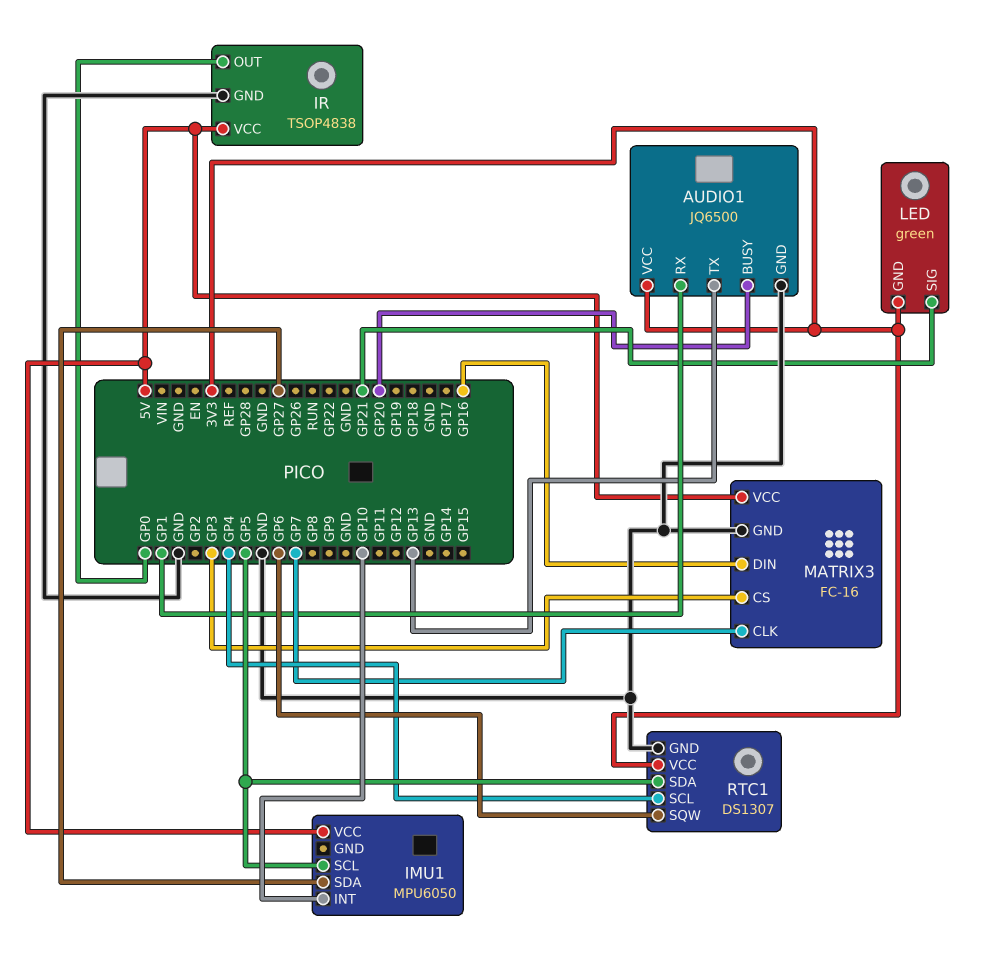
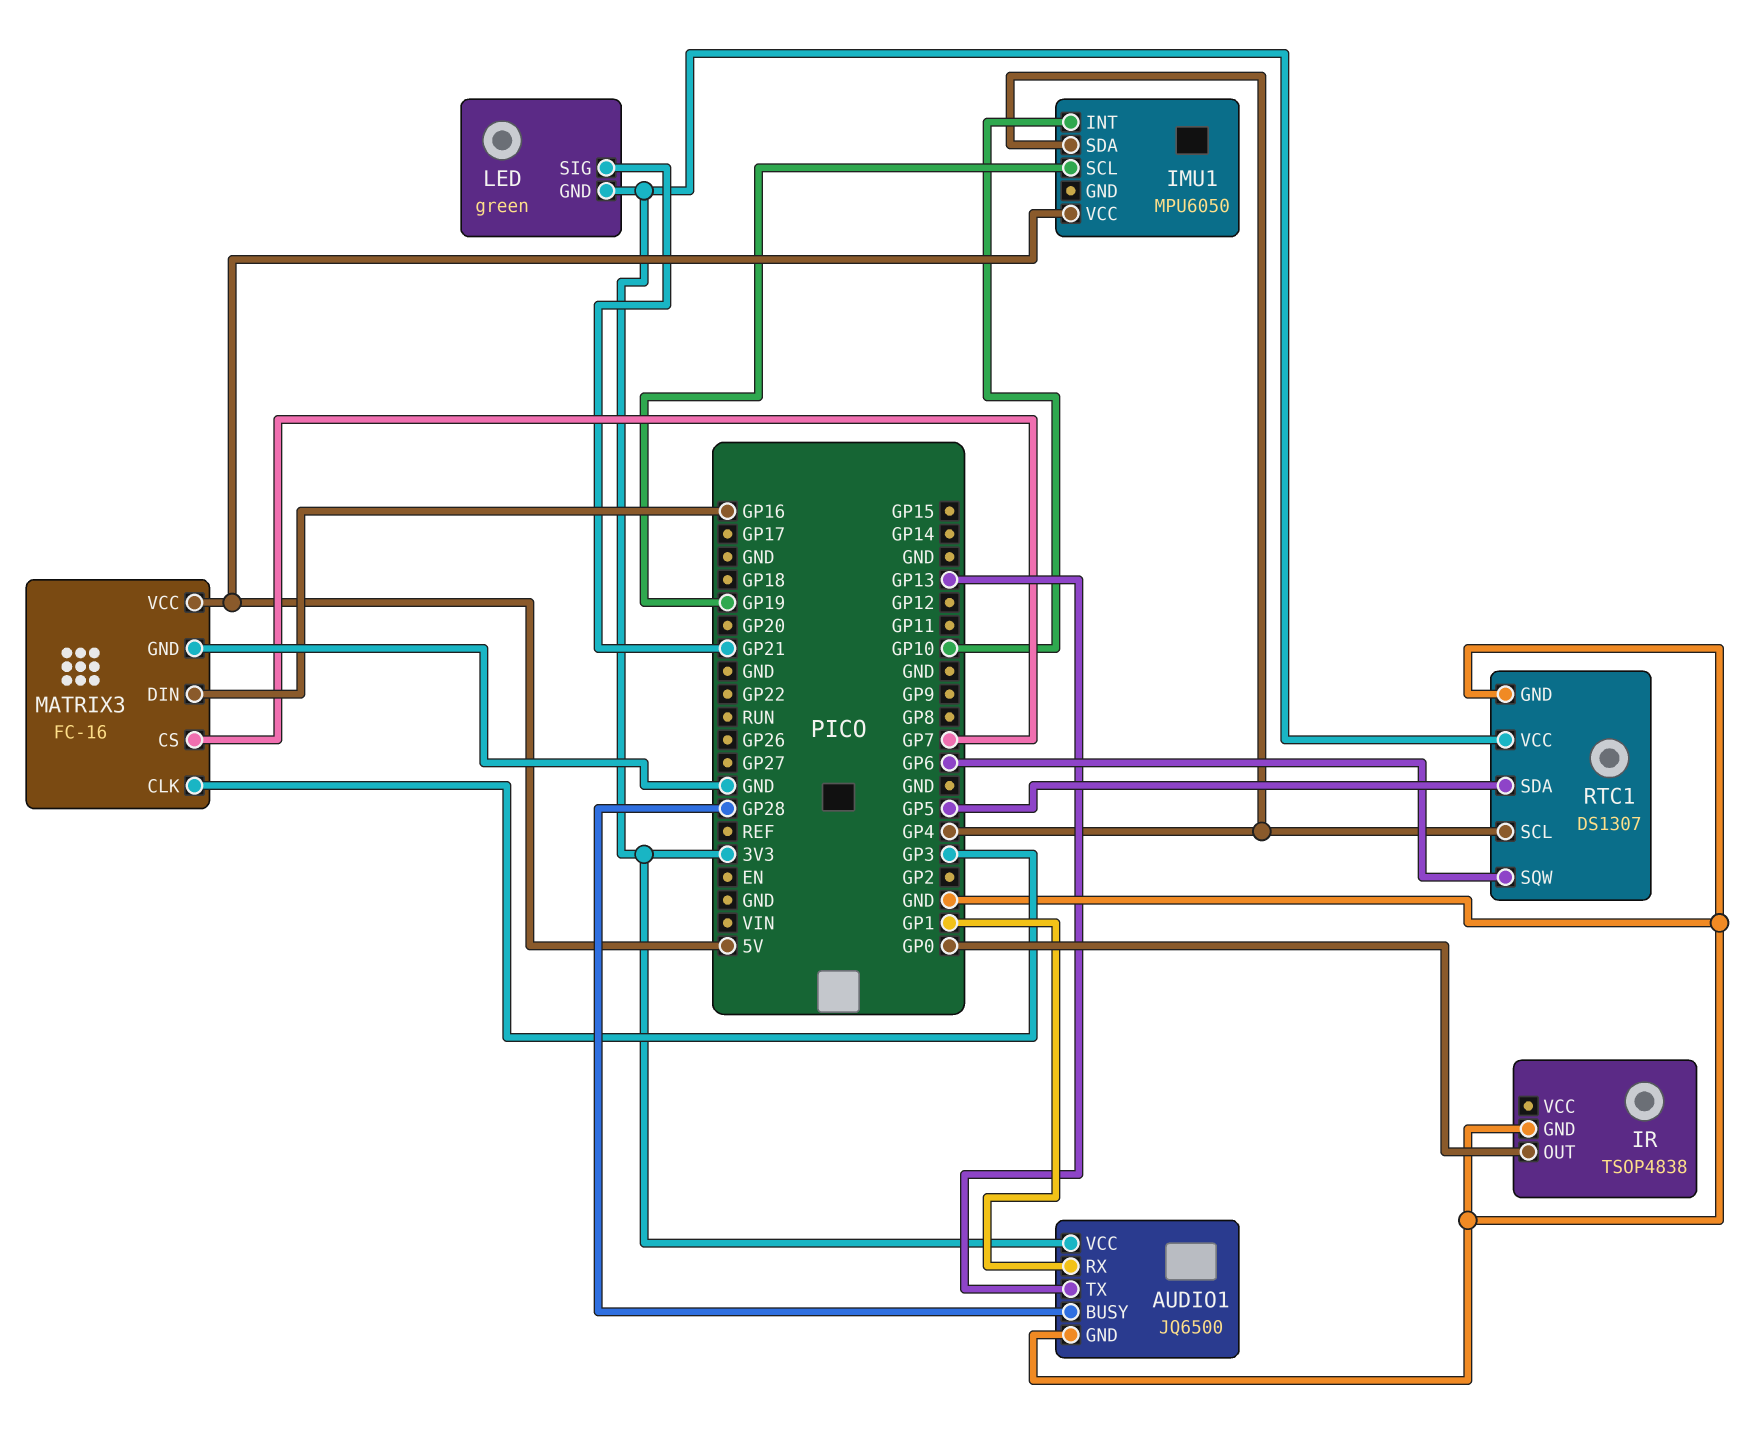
AUDIO1 pin BUSY: GP20 -> GP28
IMU1 pin SCL: GP5 -> GP19
IMU1 pin SDA: GP27 -> GP4
IR pin VCC: 5V -> none
MATRIX3 pin CLK: GP7 -> GP3
MATRIX3 pin CS: GP3 -> GP7

